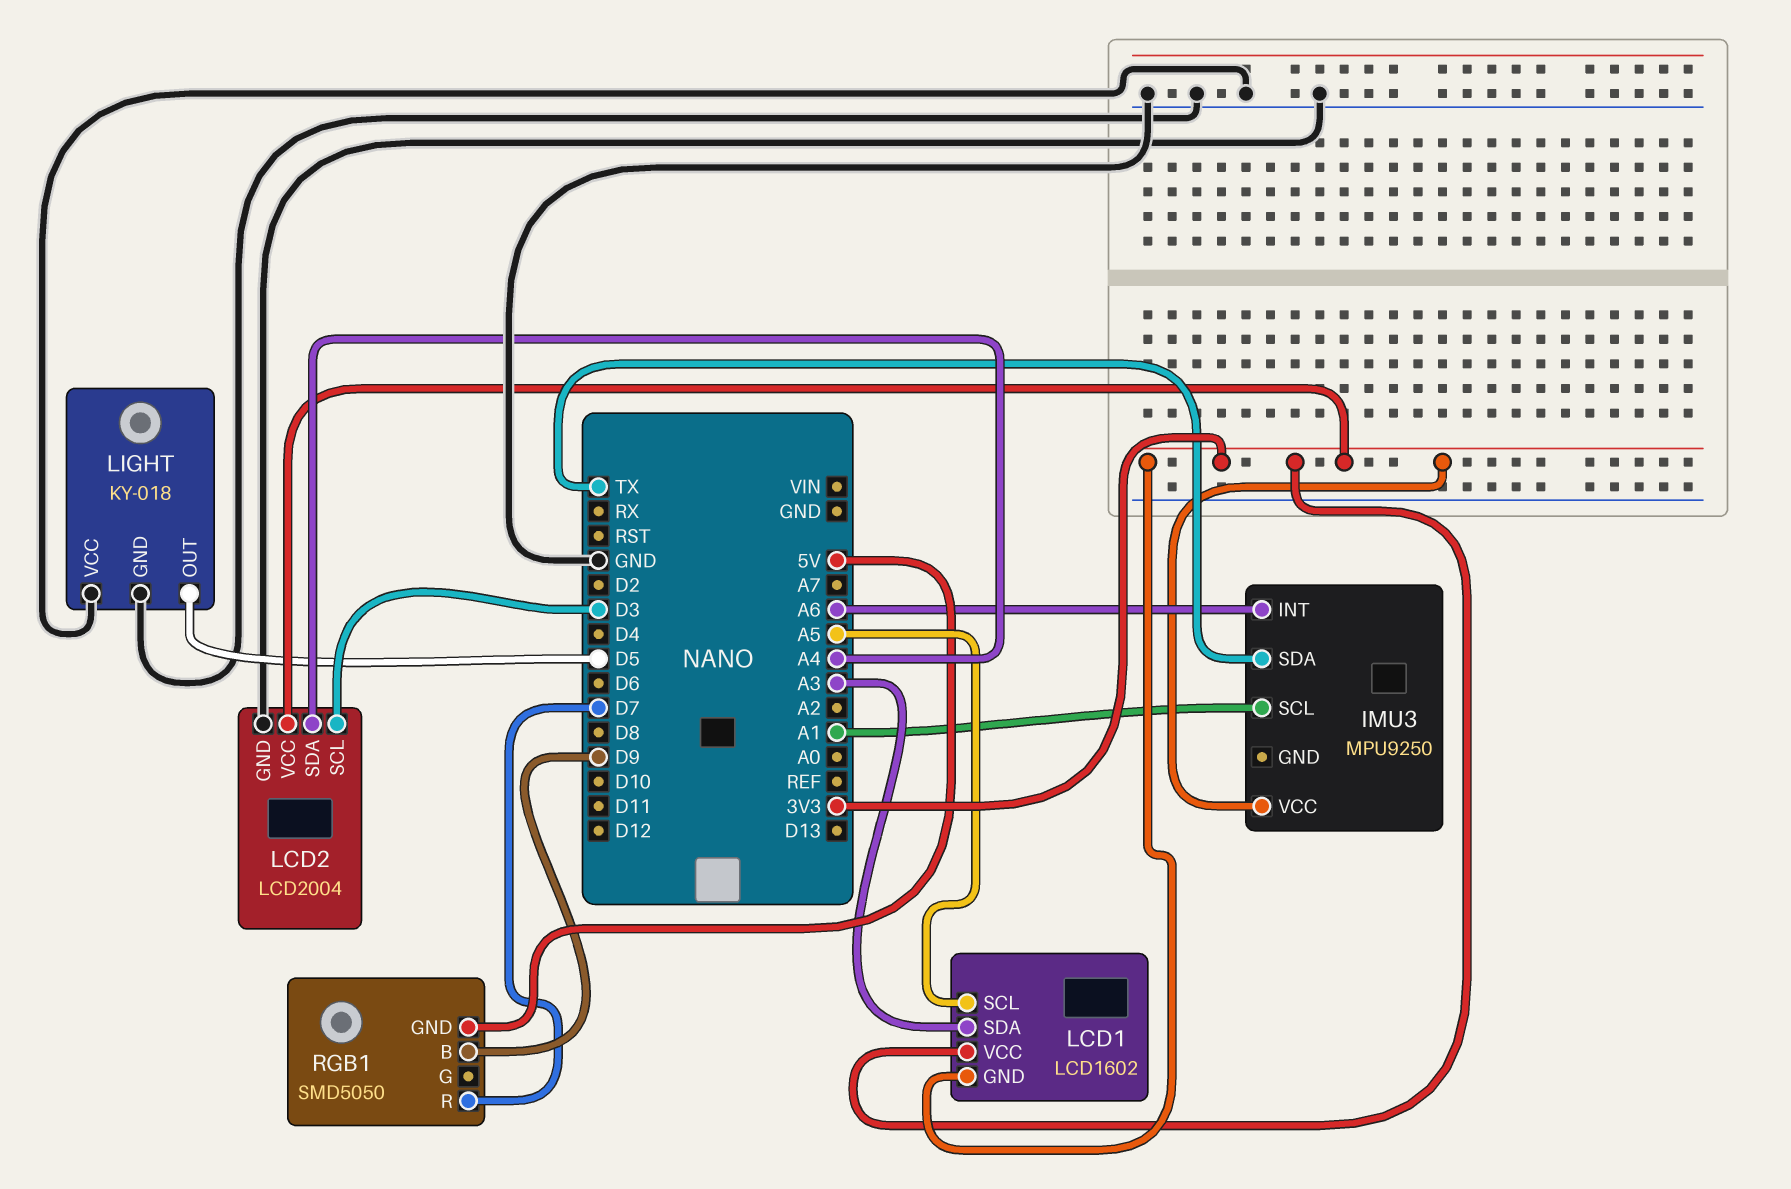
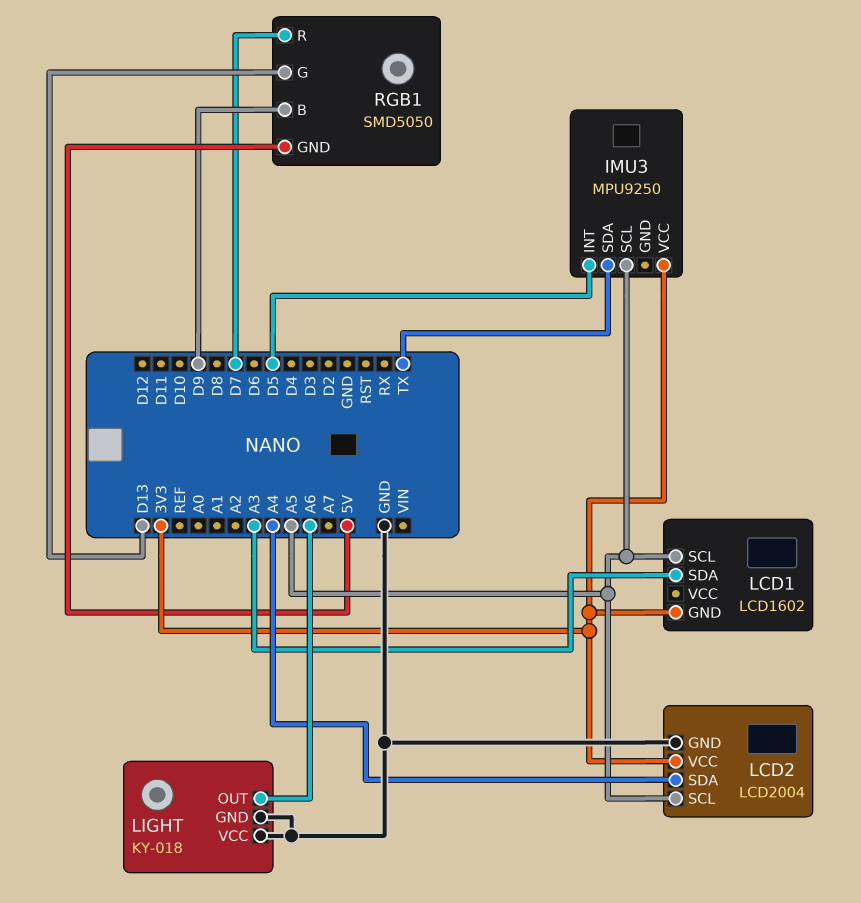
IMU3 pin INT: A6 -> D5
IMU3 pin SCL: A1 -> A5
LCD1 pin VCC: 3V3 -> none
LCD2 pin SCL: D3 -> A5
LIGHT pin OUT: D5 -> A6
RGB1 pin G: none -> D13

